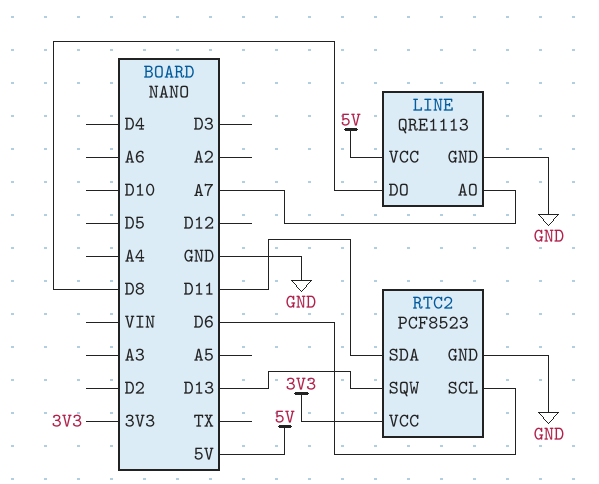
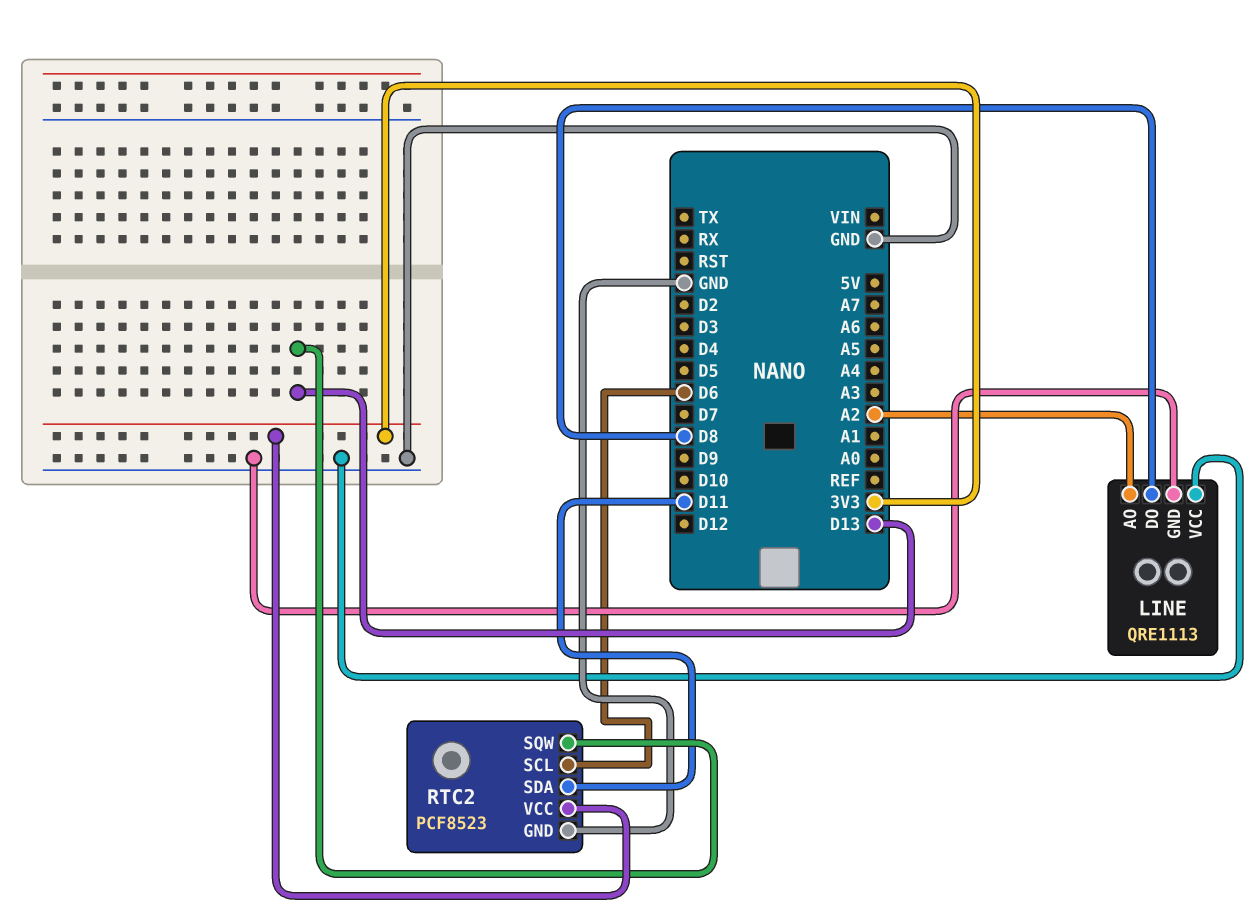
LINE pin AO: A7 -> A2
LINE pin VCC: 5V -> GND

